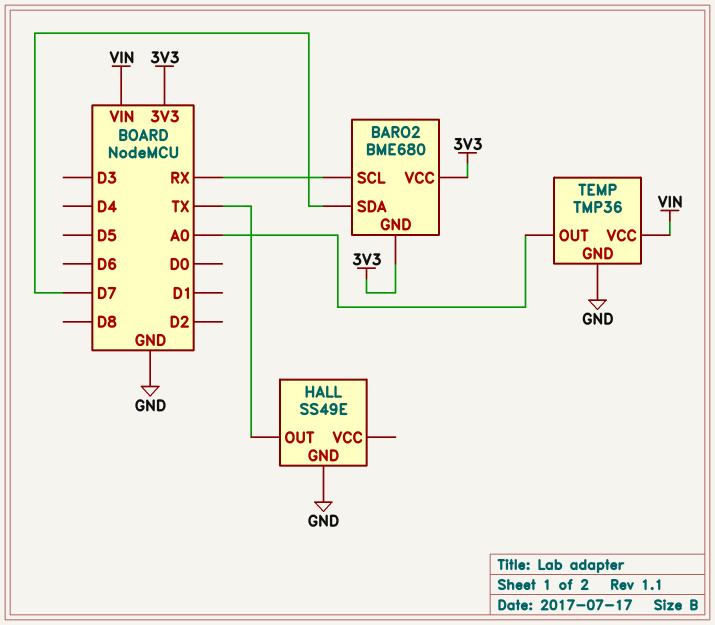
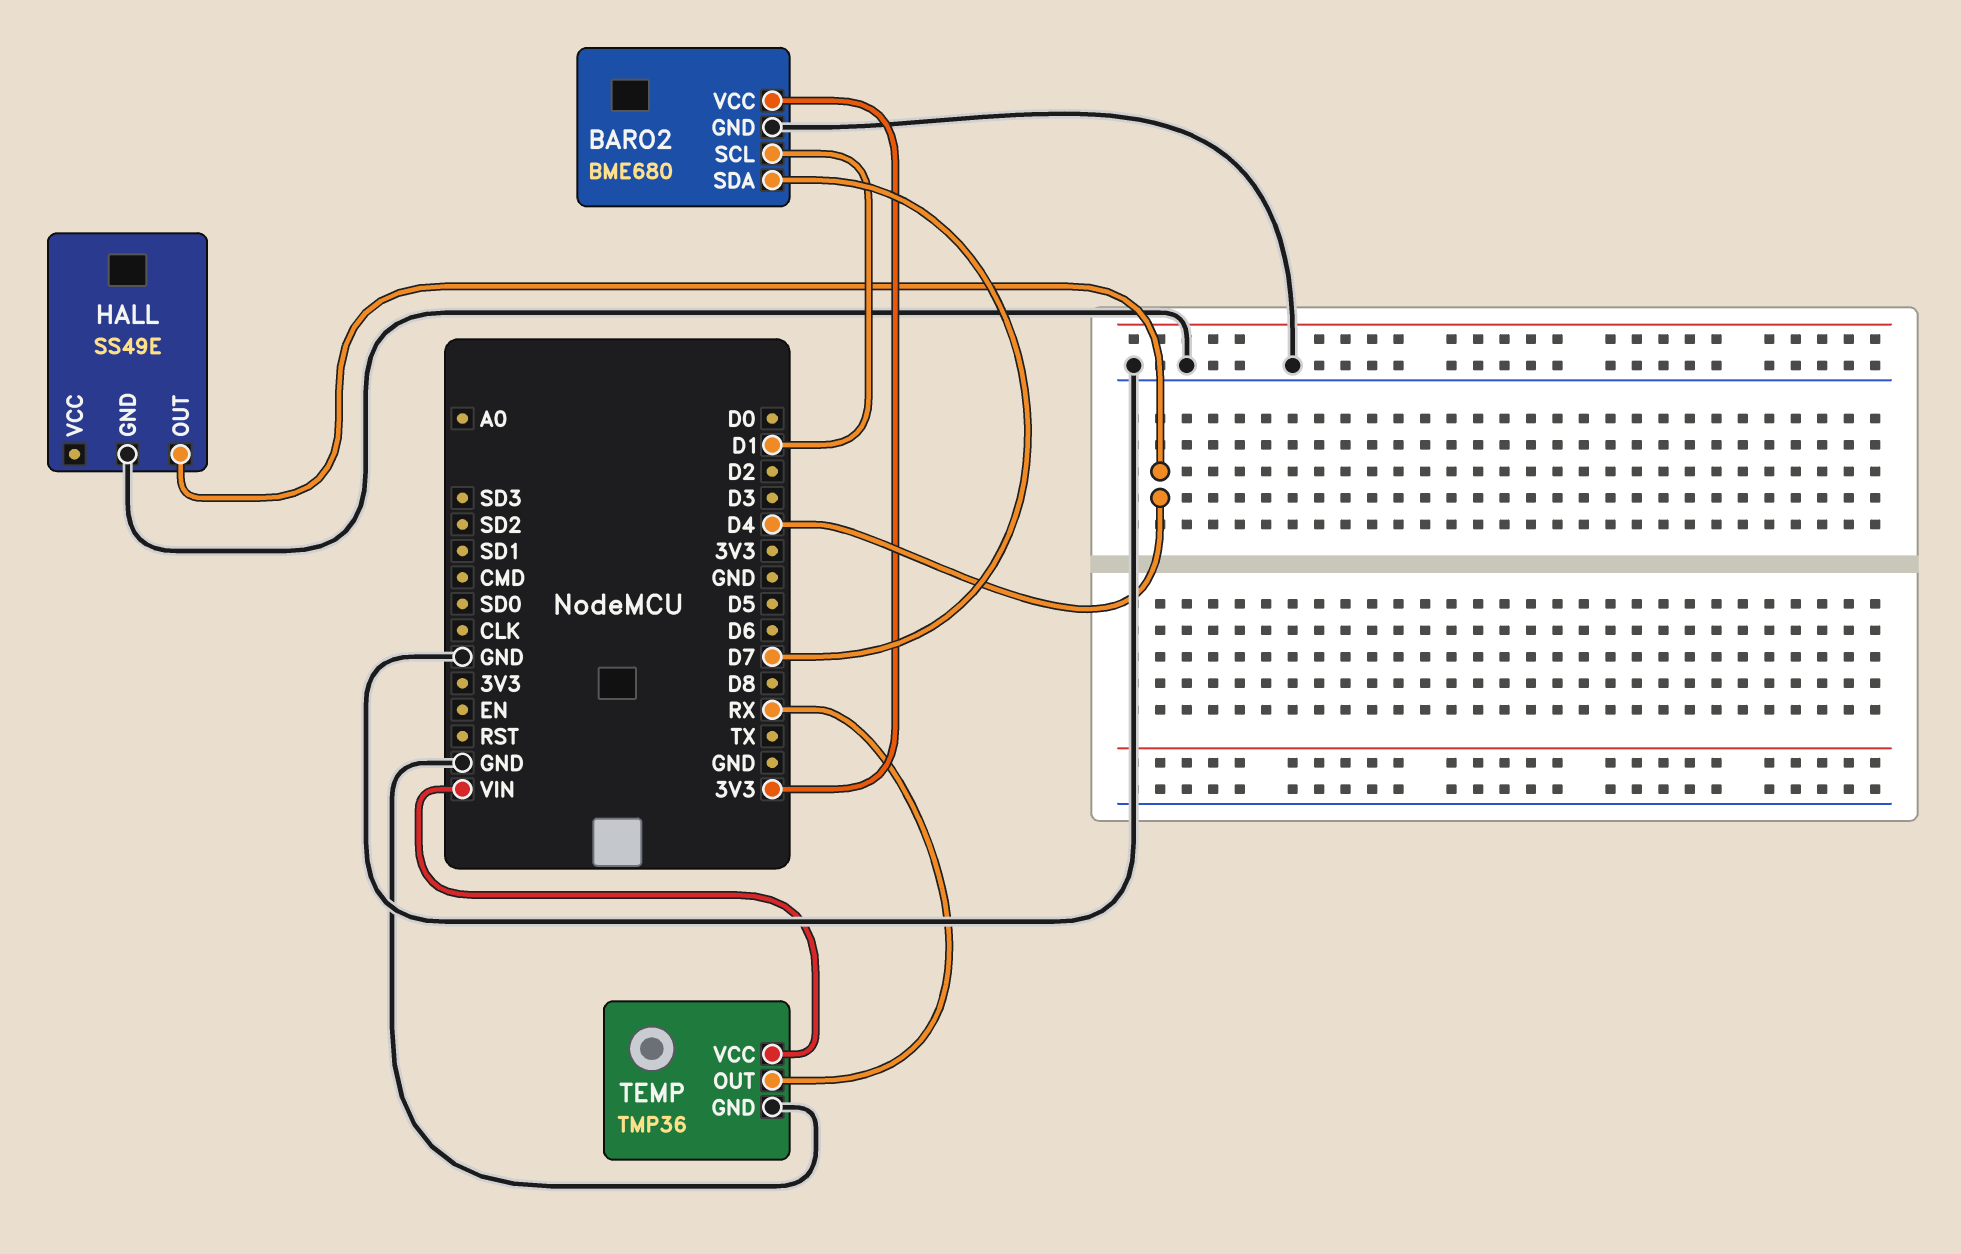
BARO2 pin GND: 3V3 -> GND
BARO2 pin SCL: RX -> D1
HALL pin OUT: TX -> D4
TEMP pin OUT: A0 -> RX

